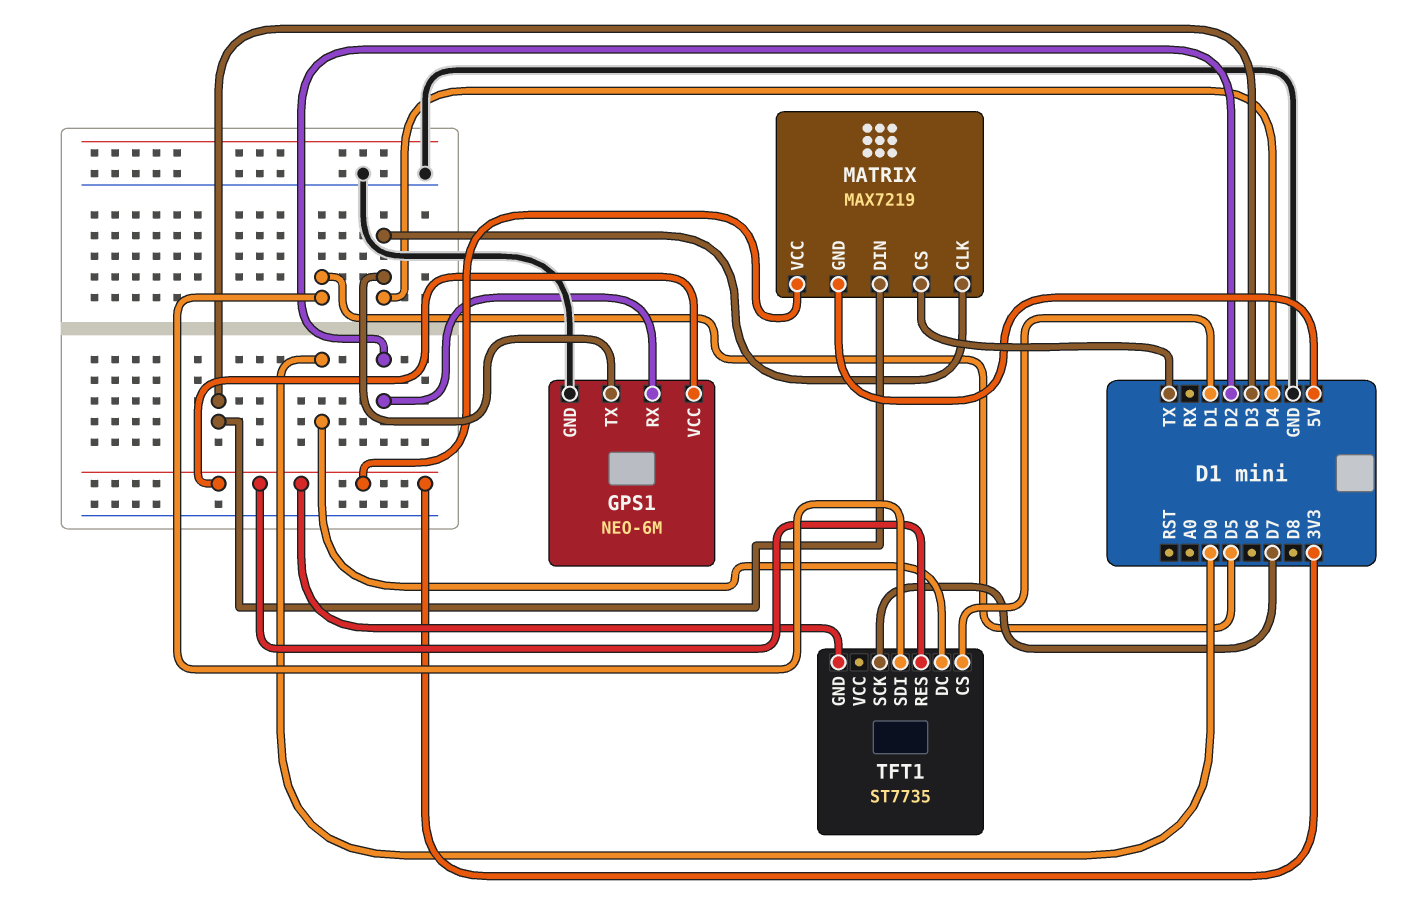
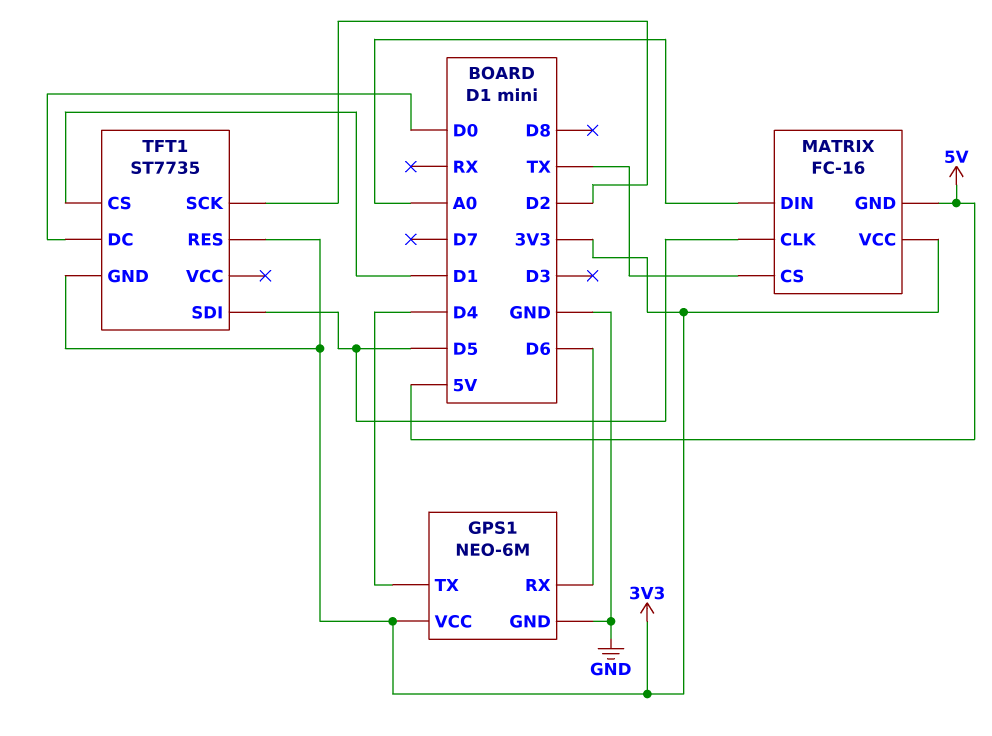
GPS1 pin RX: D2 -> D6
MATRIX: MAX7219 -> FC-16
MATRIX pin CLK: D4 -> D5
MATRIX pin DIN: D3 -> A0
TFT1 pin SCK: D7 -> D2

